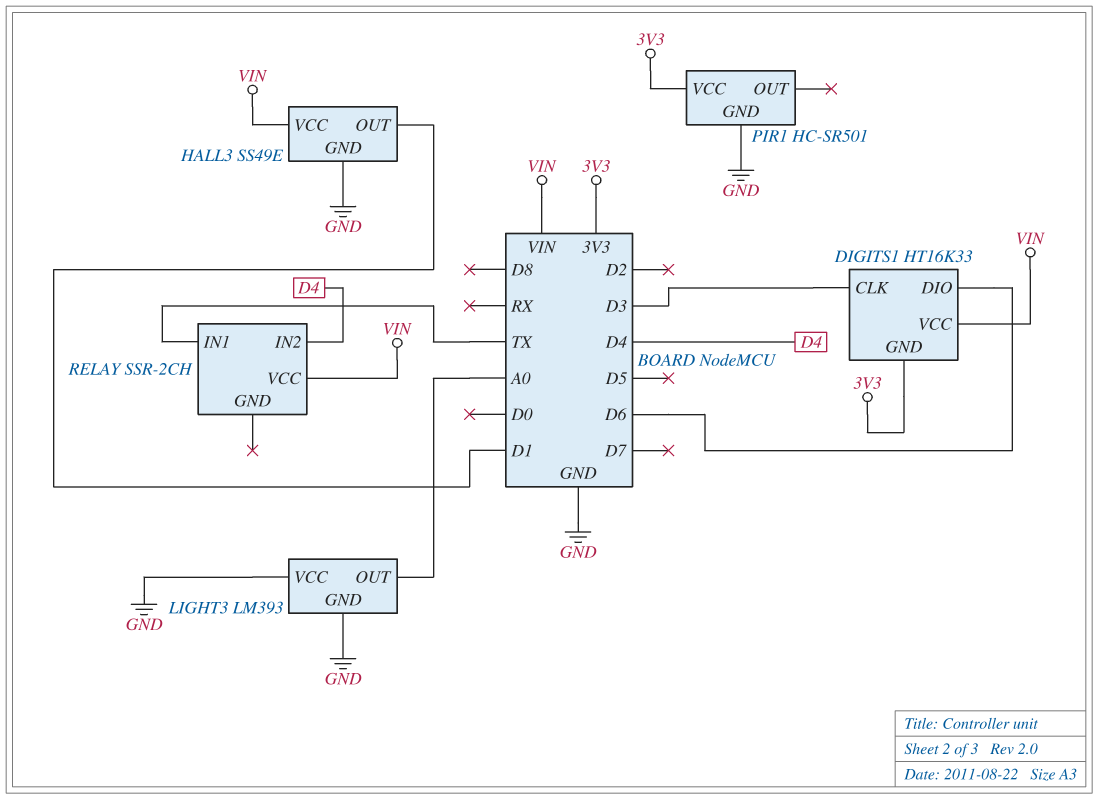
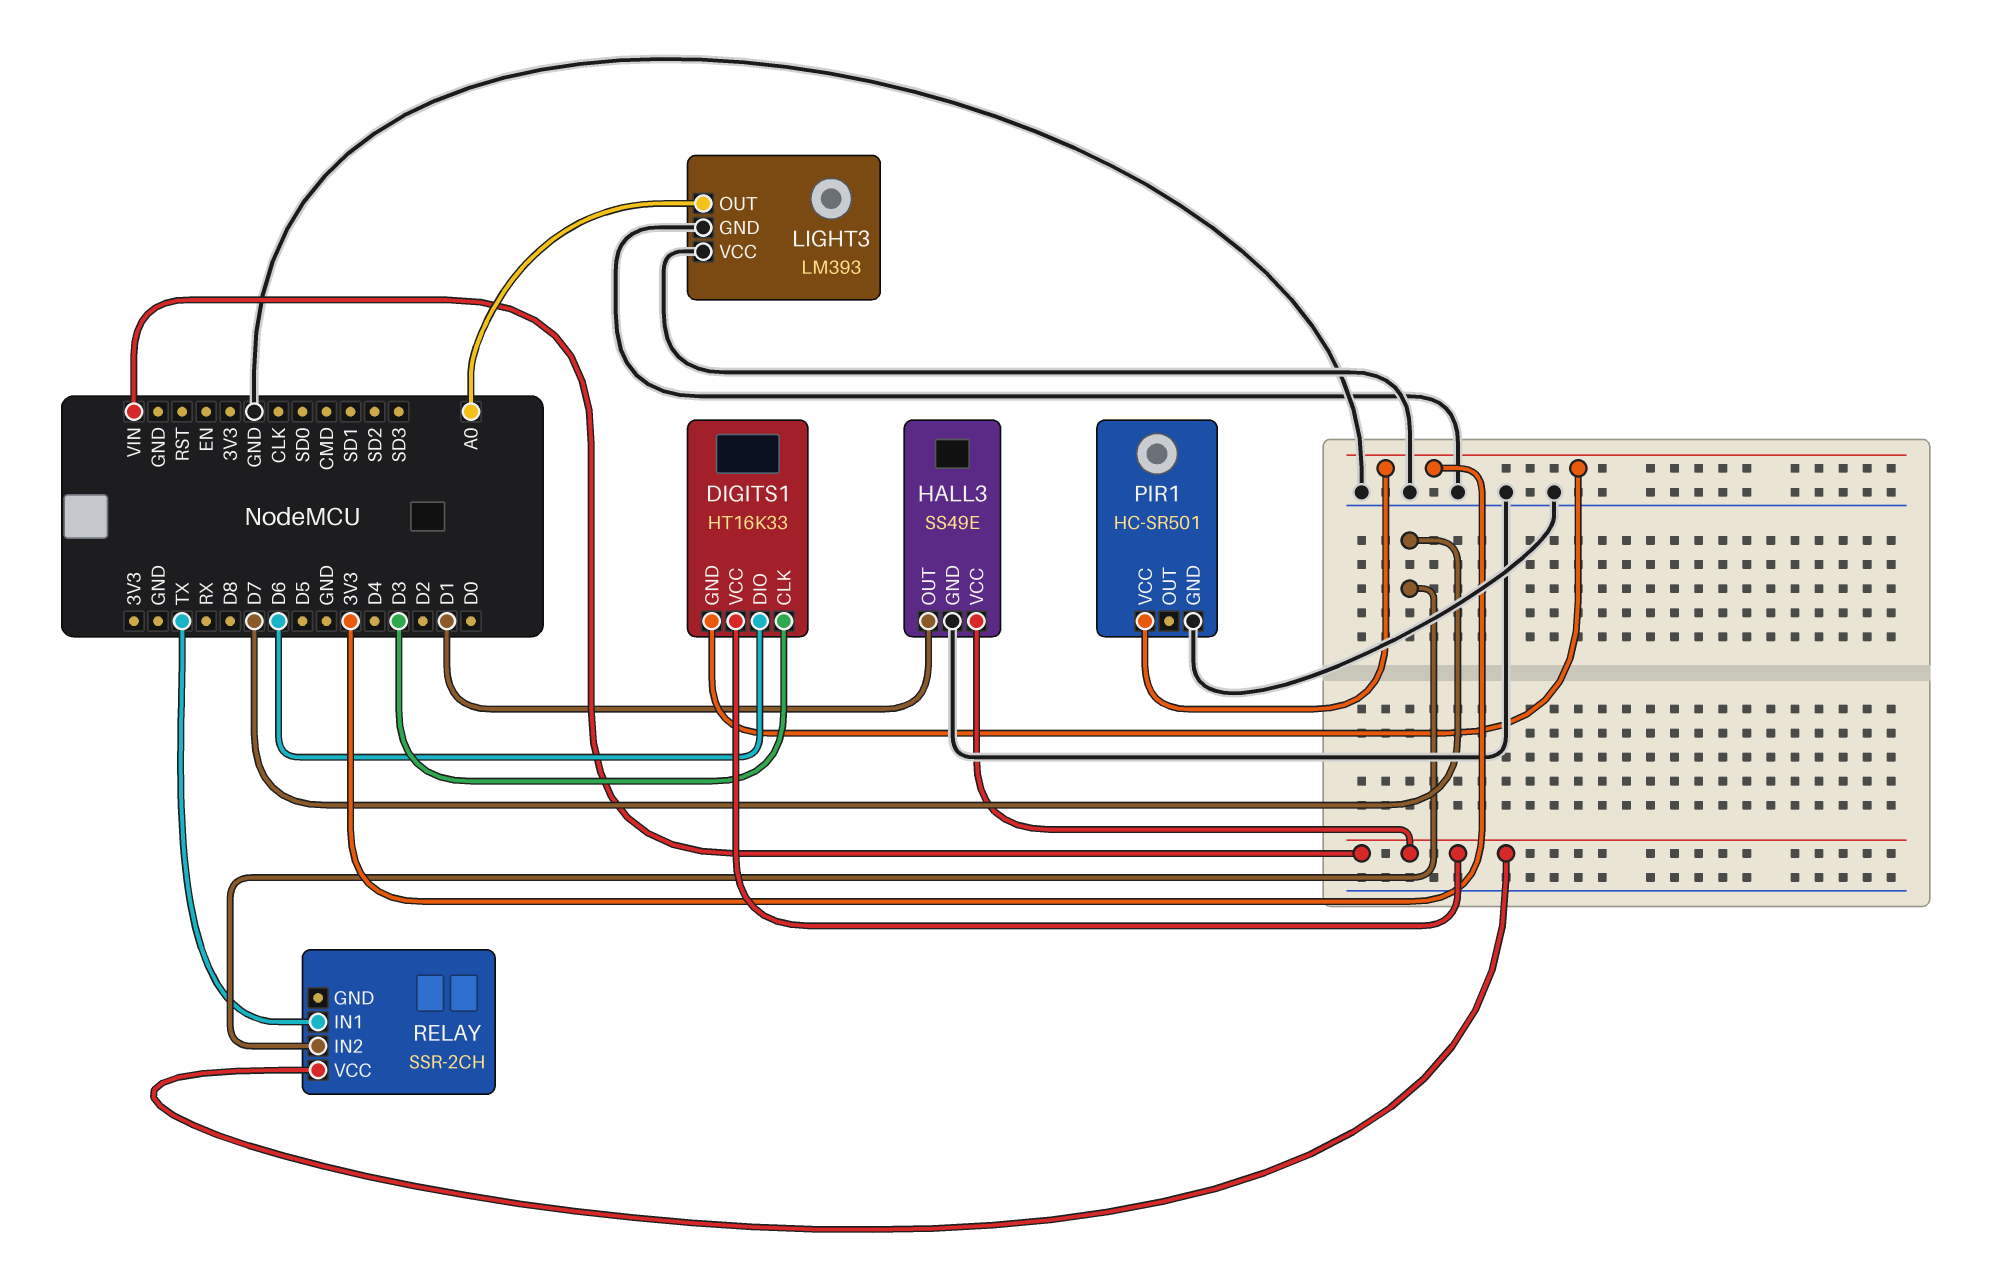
RELAY pin IN2: D4 -> D7

